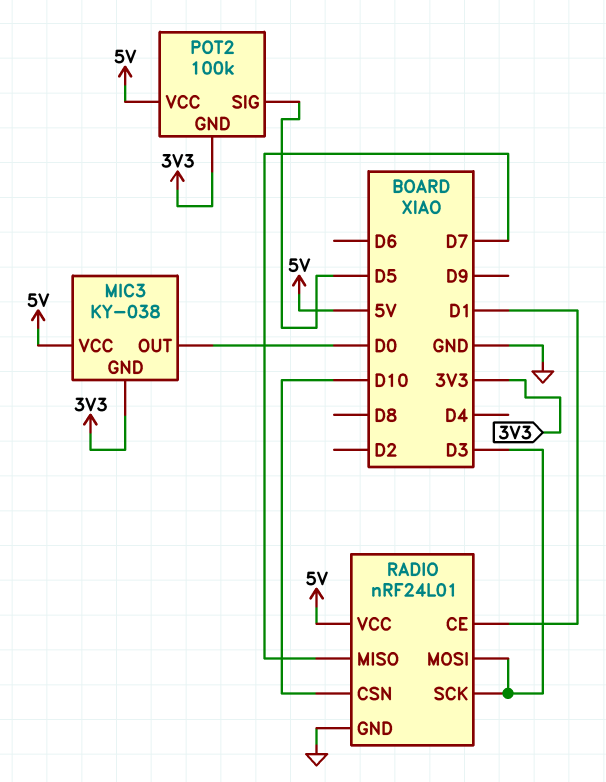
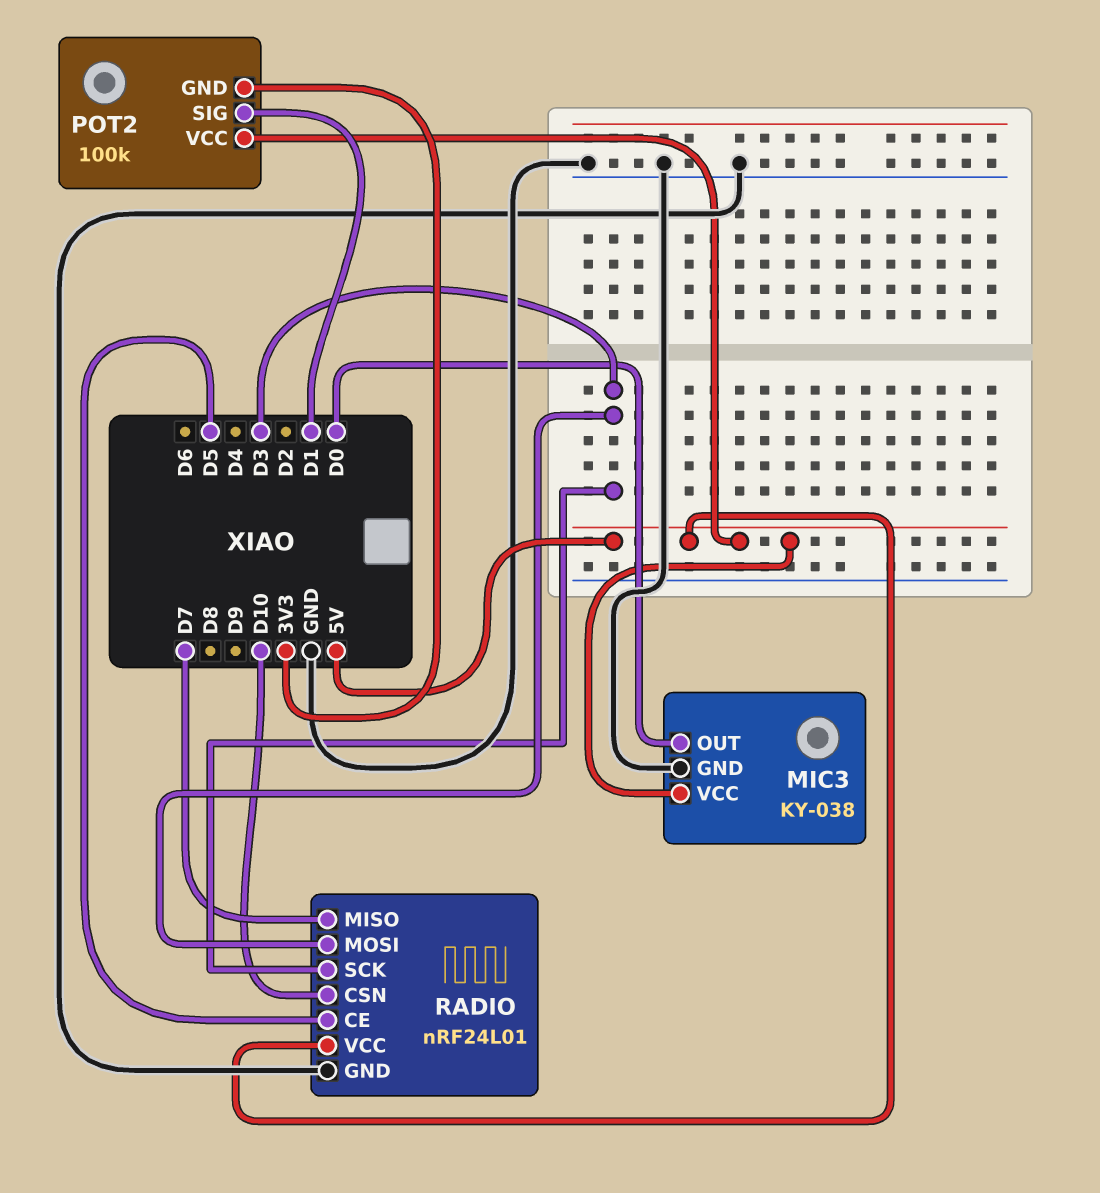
MIC3 pin GND: 3V3 -> GND
POT2 pin SIG: D5 -> D1
RADIO pin CE: D1 -> D5

